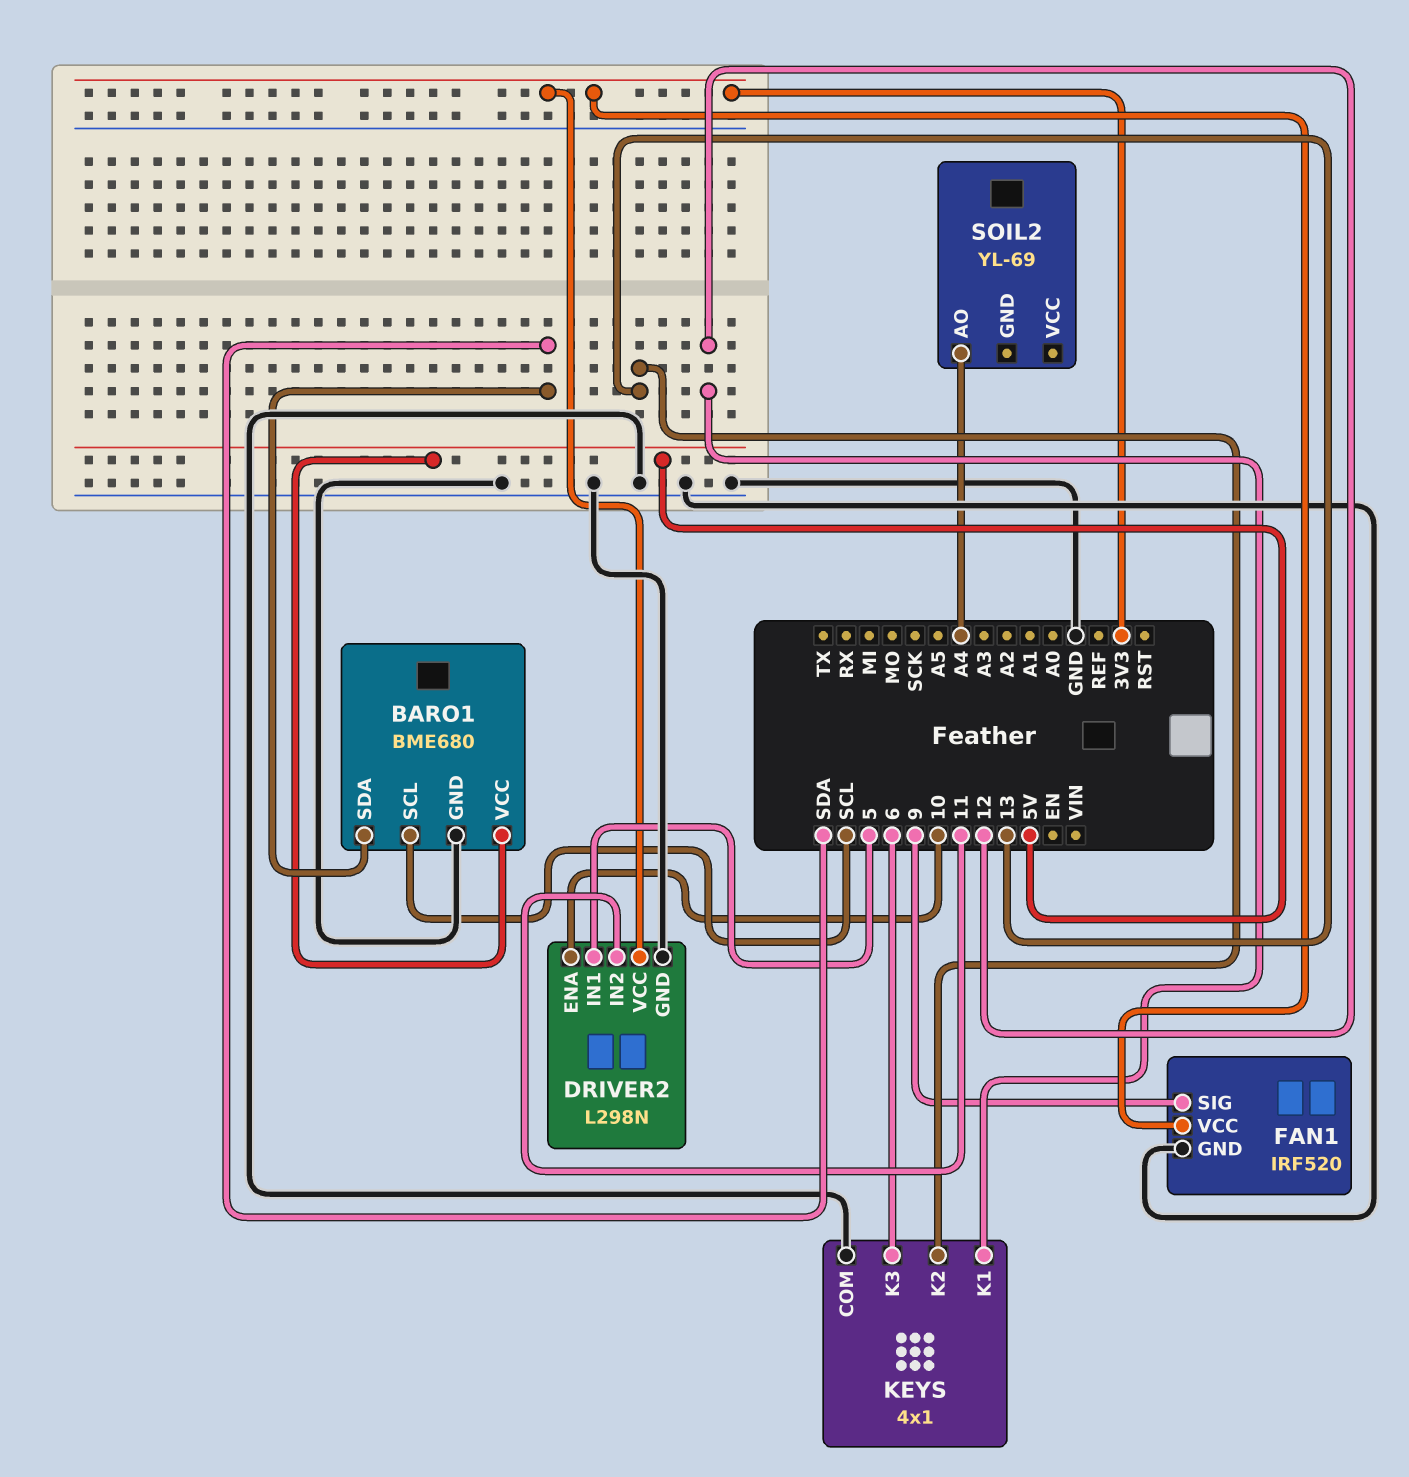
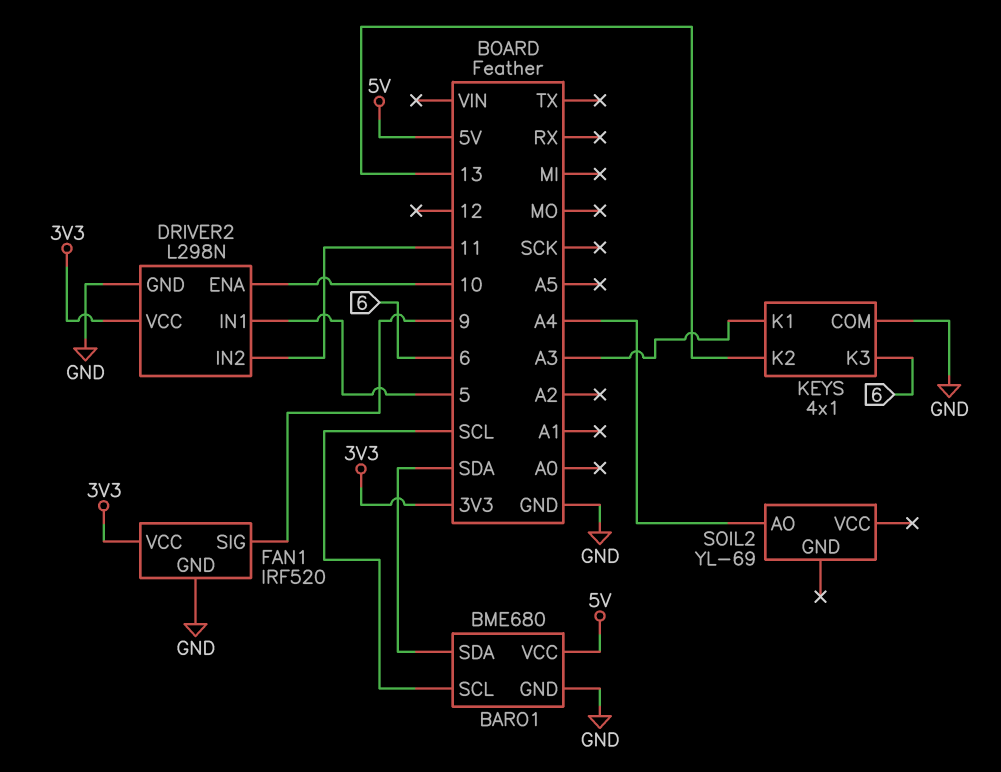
KEYS pin K1: 12 -> A3

